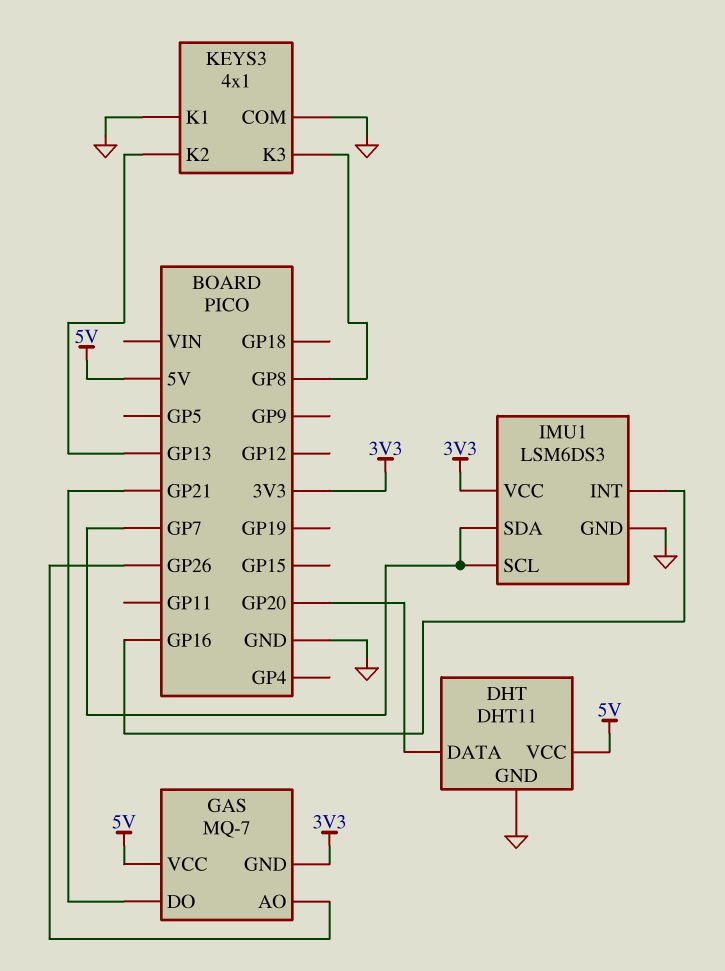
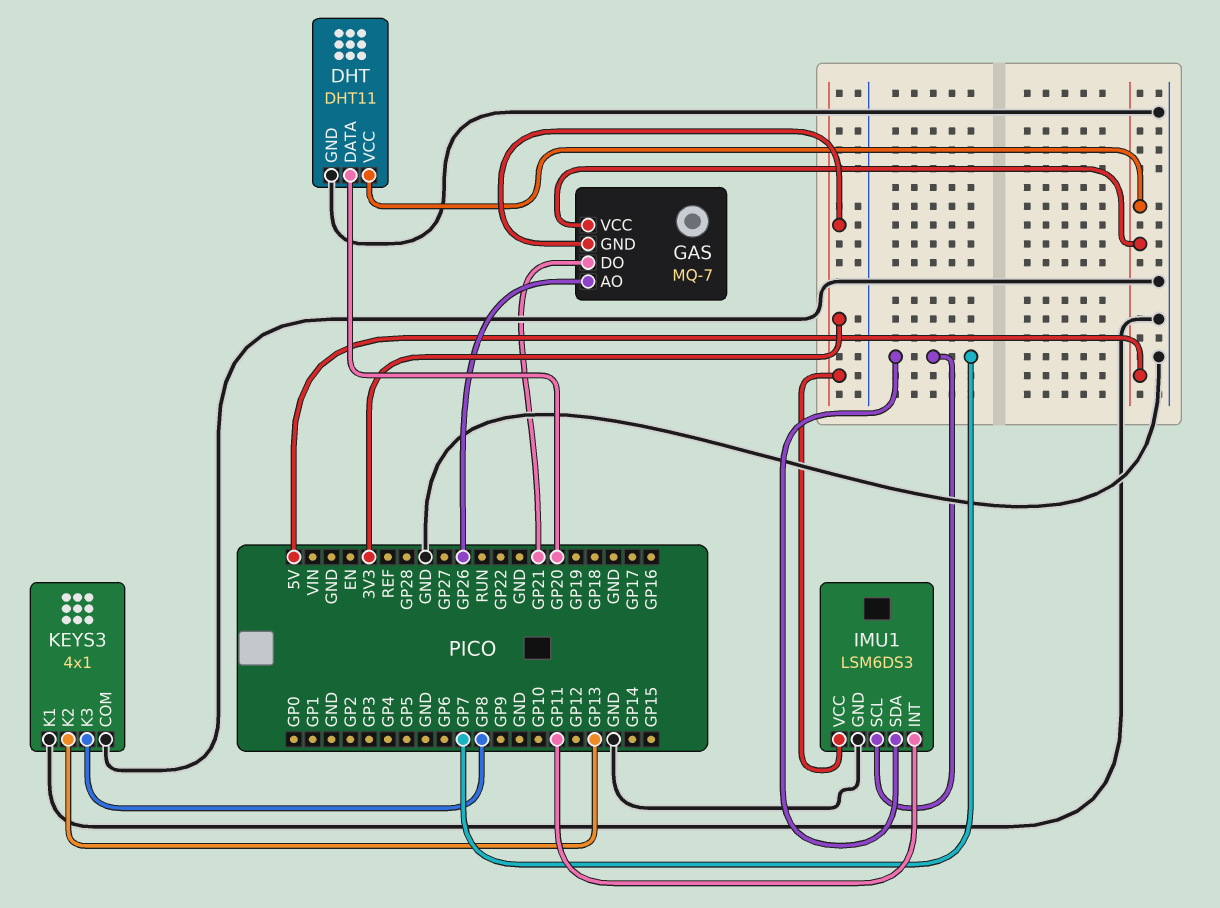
IMU1 pin INT: GP16 -> GP11

